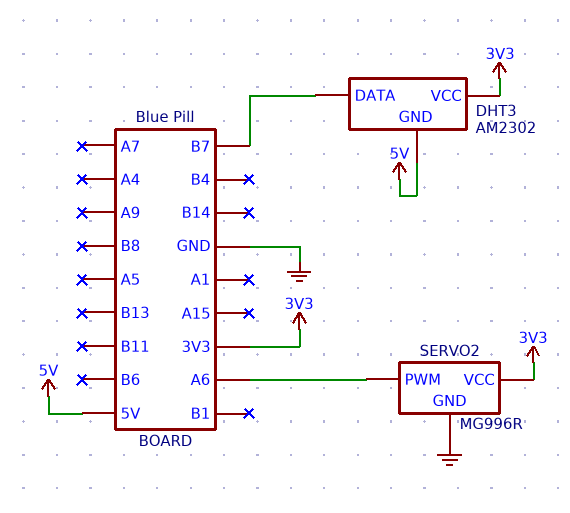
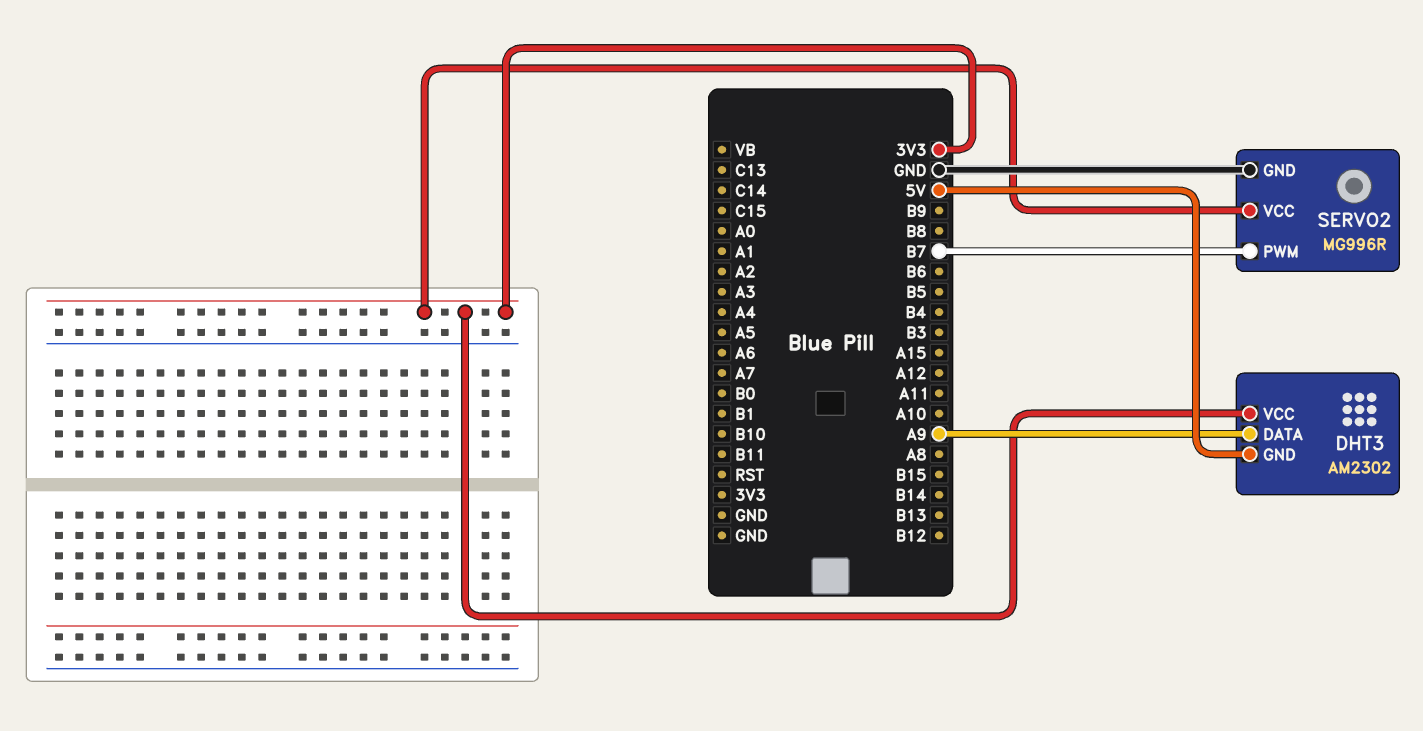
DHT3 pin DATA: B7 -> A9
SERVO2 pin PWM: A6 -> B7

